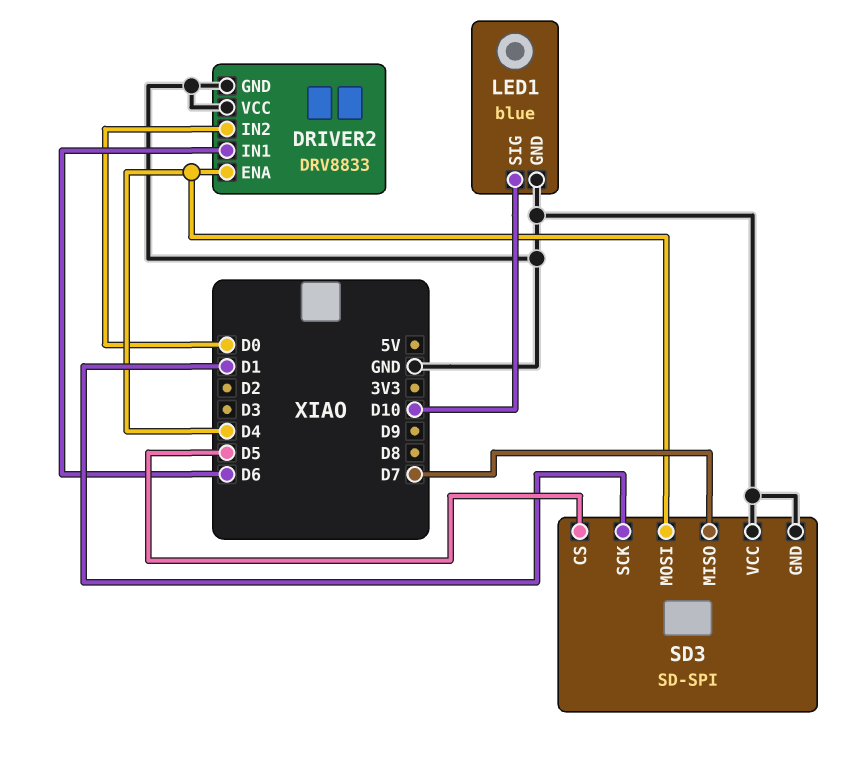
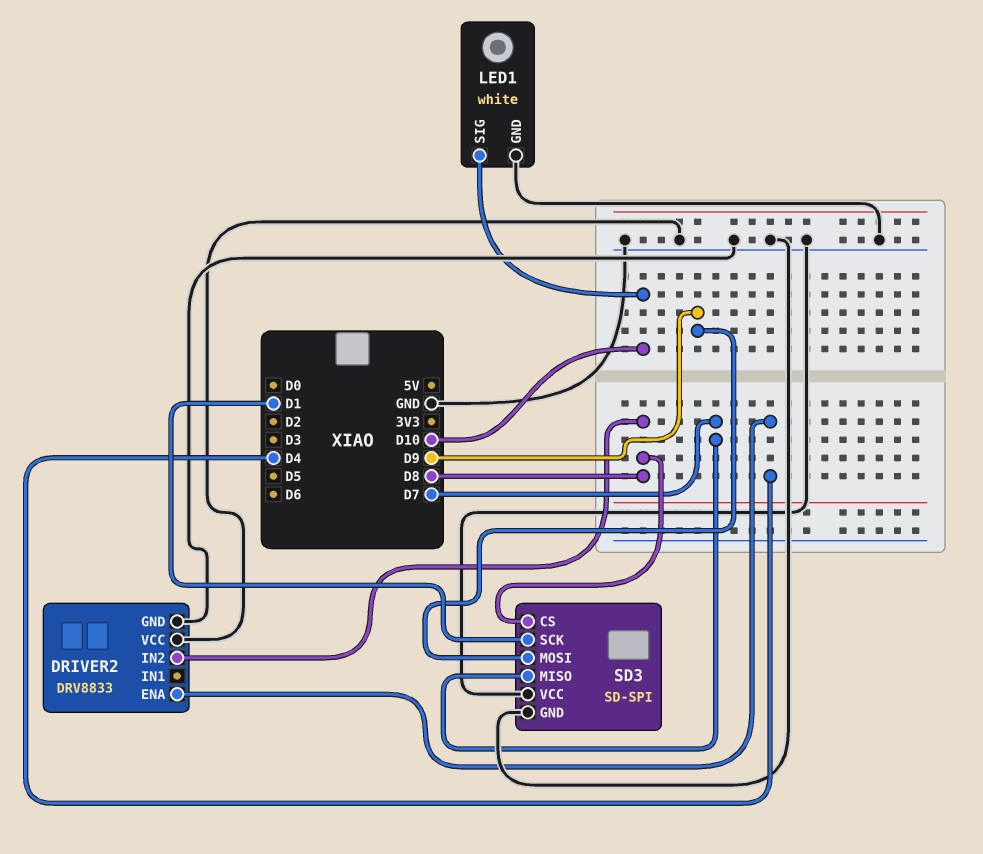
DRIVER2 pin IN1: D6 -> none
DRIVER2 pin IN2: D0 -> D8
LED1: blue -> white
SD3 pin CS: D5 -> D8
SD3 pin MOSI: D4 -> D9

